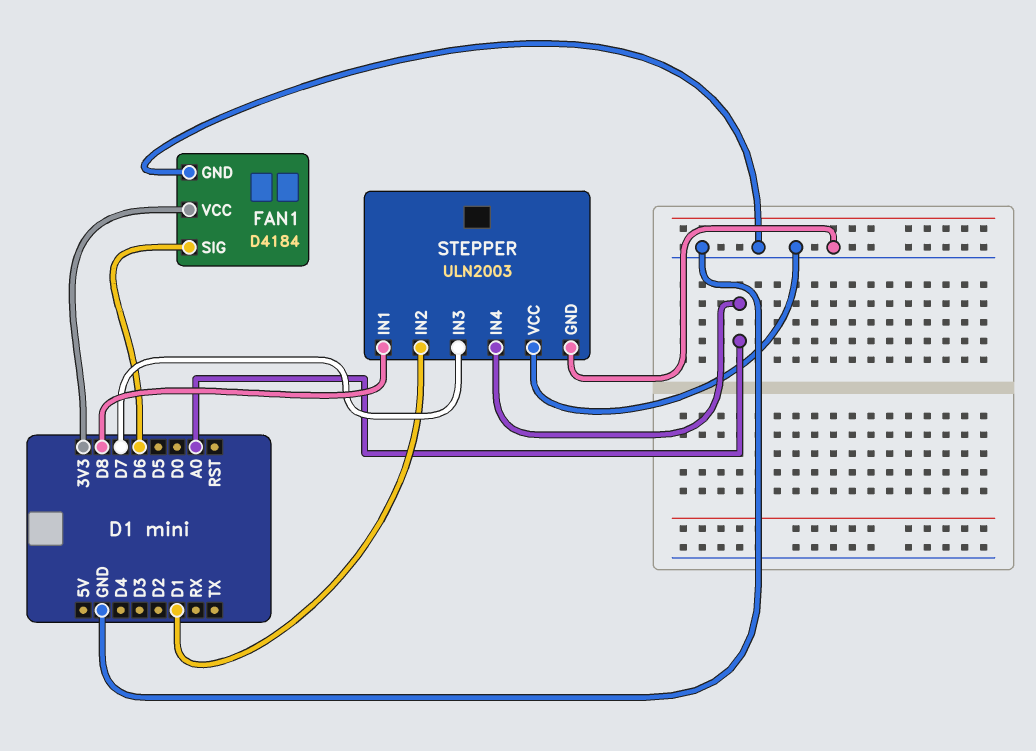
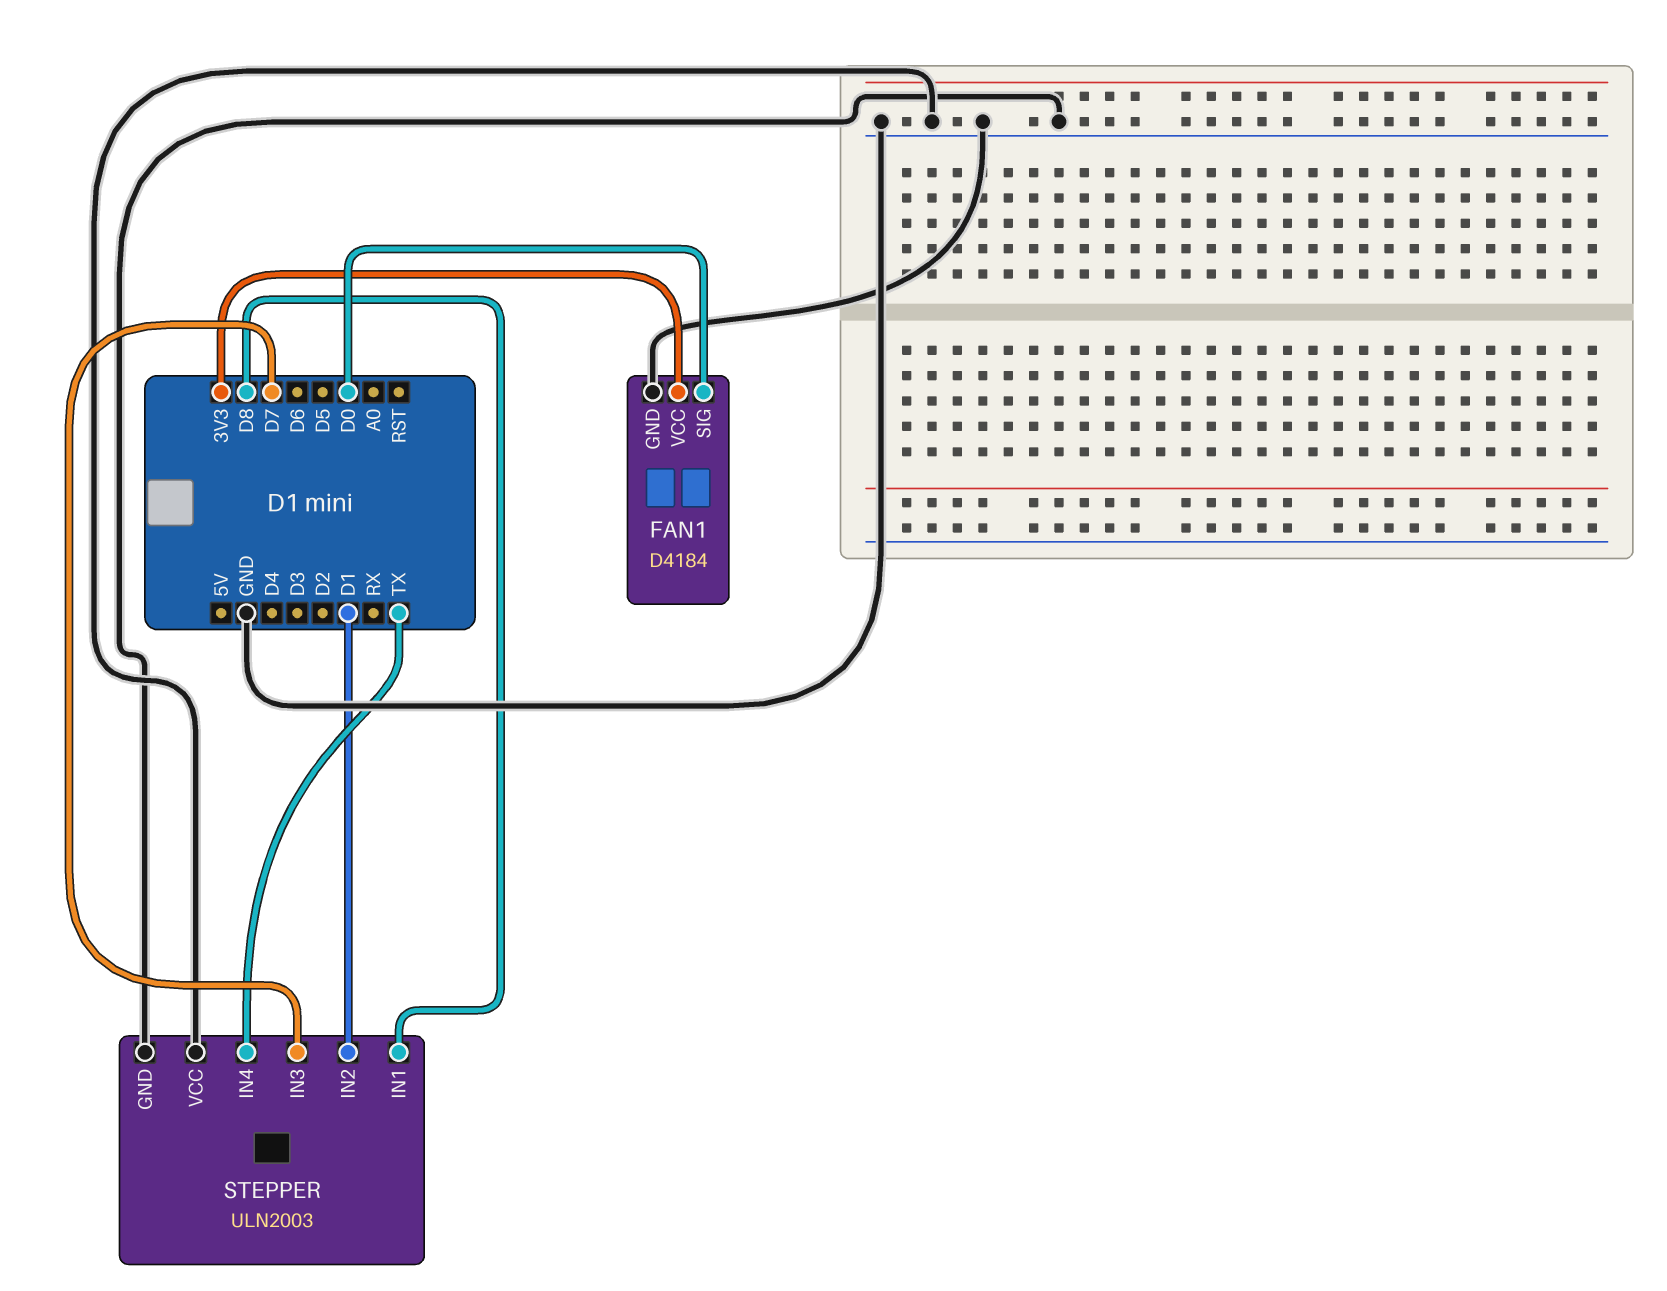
FAN1 pin SIG: D6 -> D0
STEPPER pin IN4: A0 -> TX

